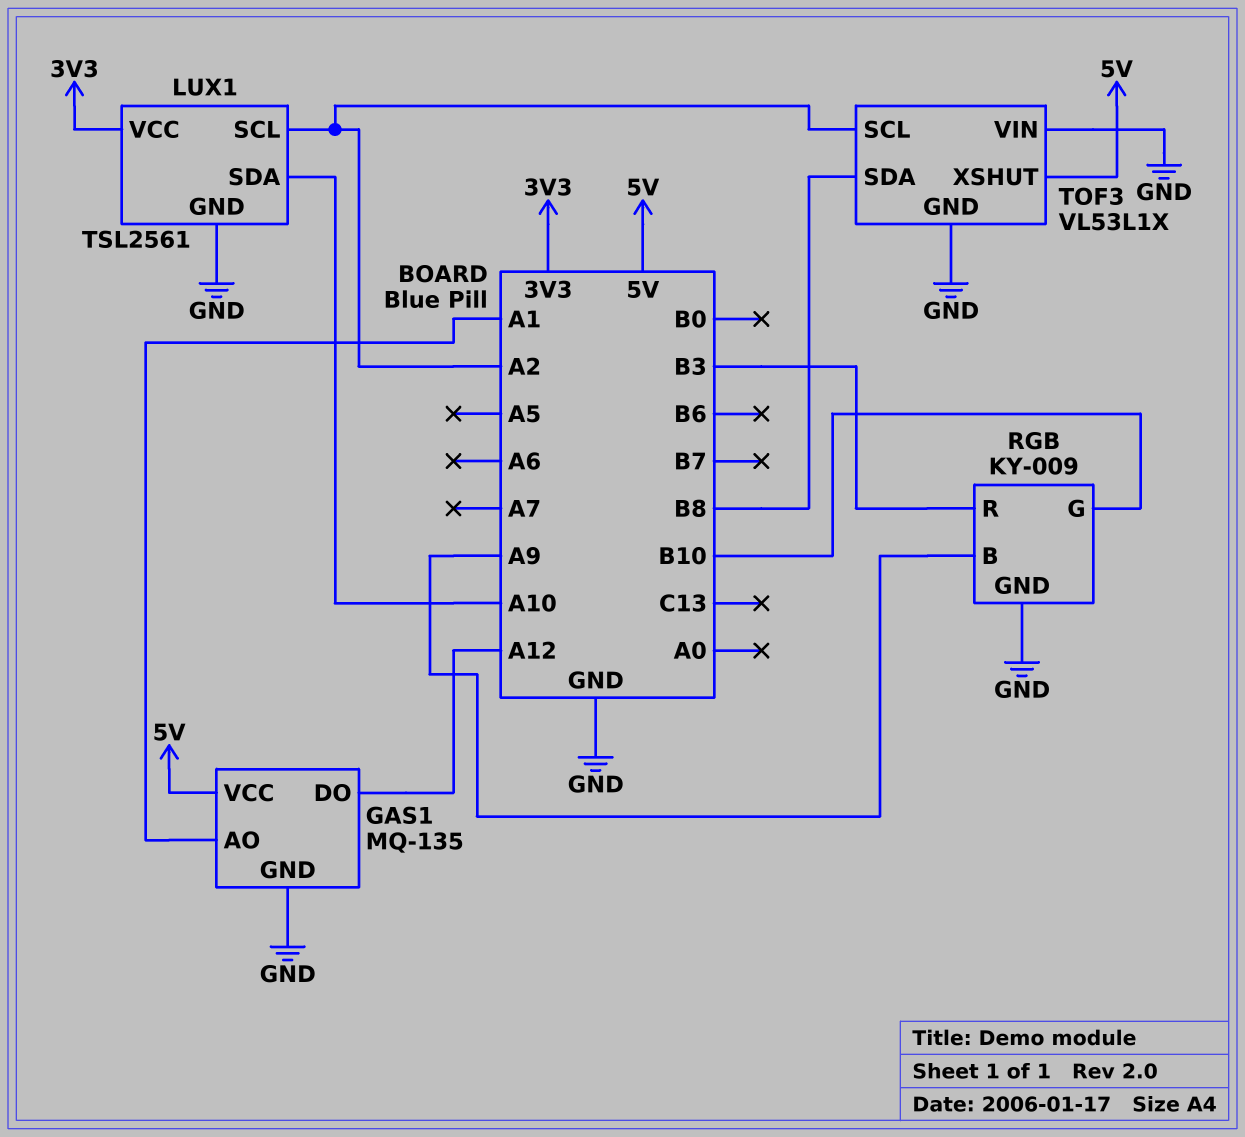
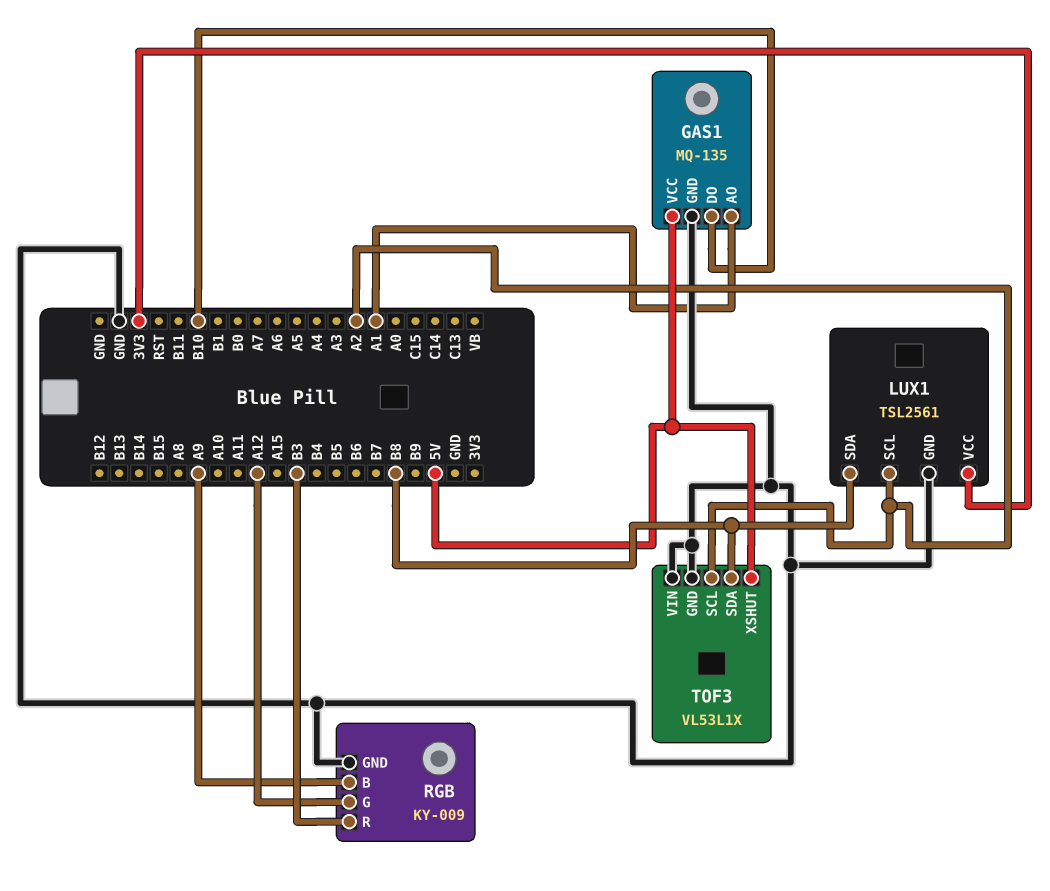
GAS1 pin DO: A12 -> B10
LUX1 pin SDA: A10 -> B8
RGB pin G: B10 -> A12

